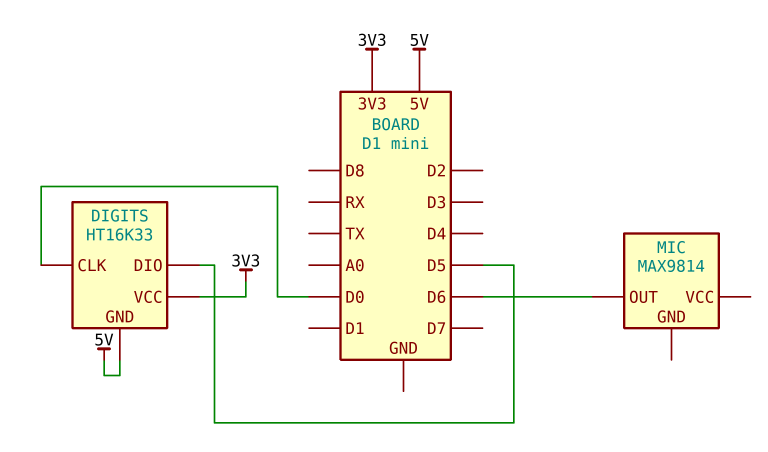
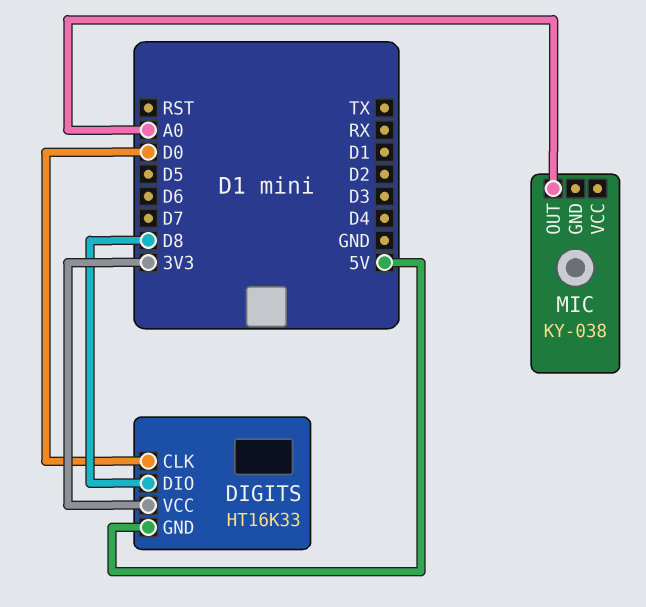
DIGITS pin DIO: D5 -> D8
MIC: MAX9814 -> KY-038
MIC pin OUT: D6 -> A0

